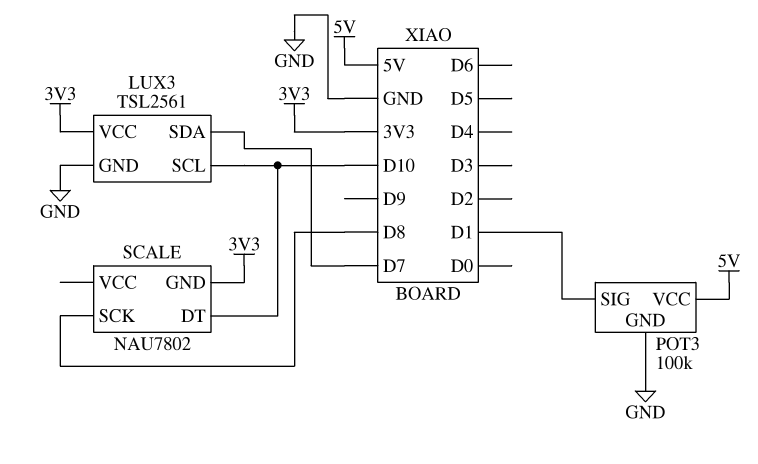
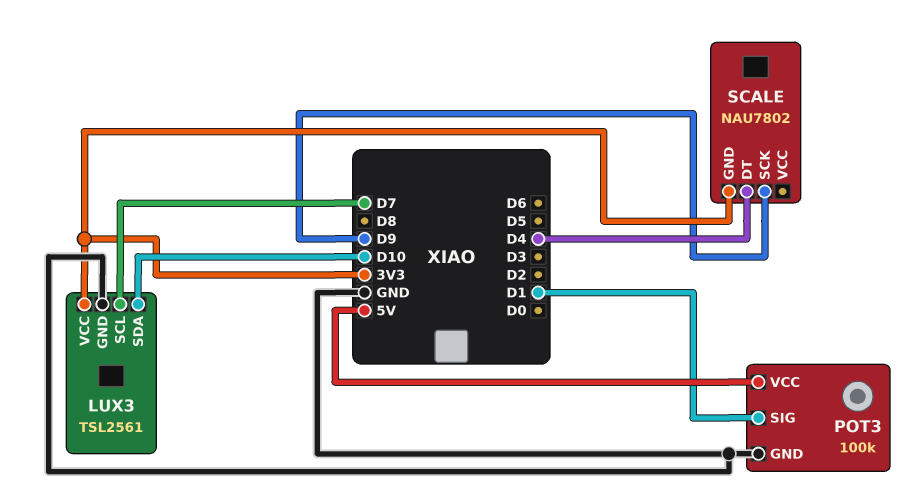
LUX3 pin SCL: D10 -> D7
LUX3 pin SDA: D7 -> D10
SCALE pin DT: D10 -> D4
SCALE pin SCK: D8 -> D9

